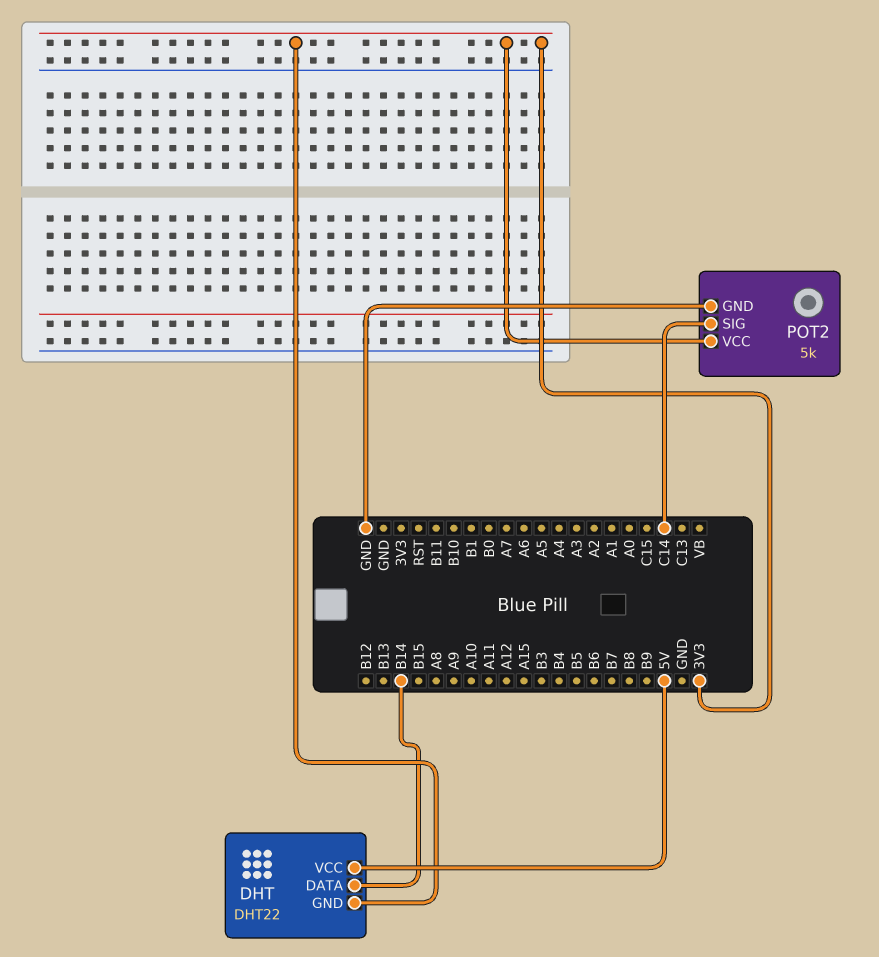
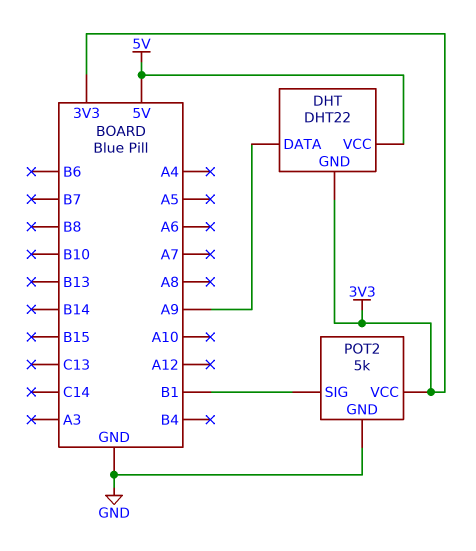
DHT pin DATA: B14 -> A9
POT2 pin SIG: C14 -> B1

